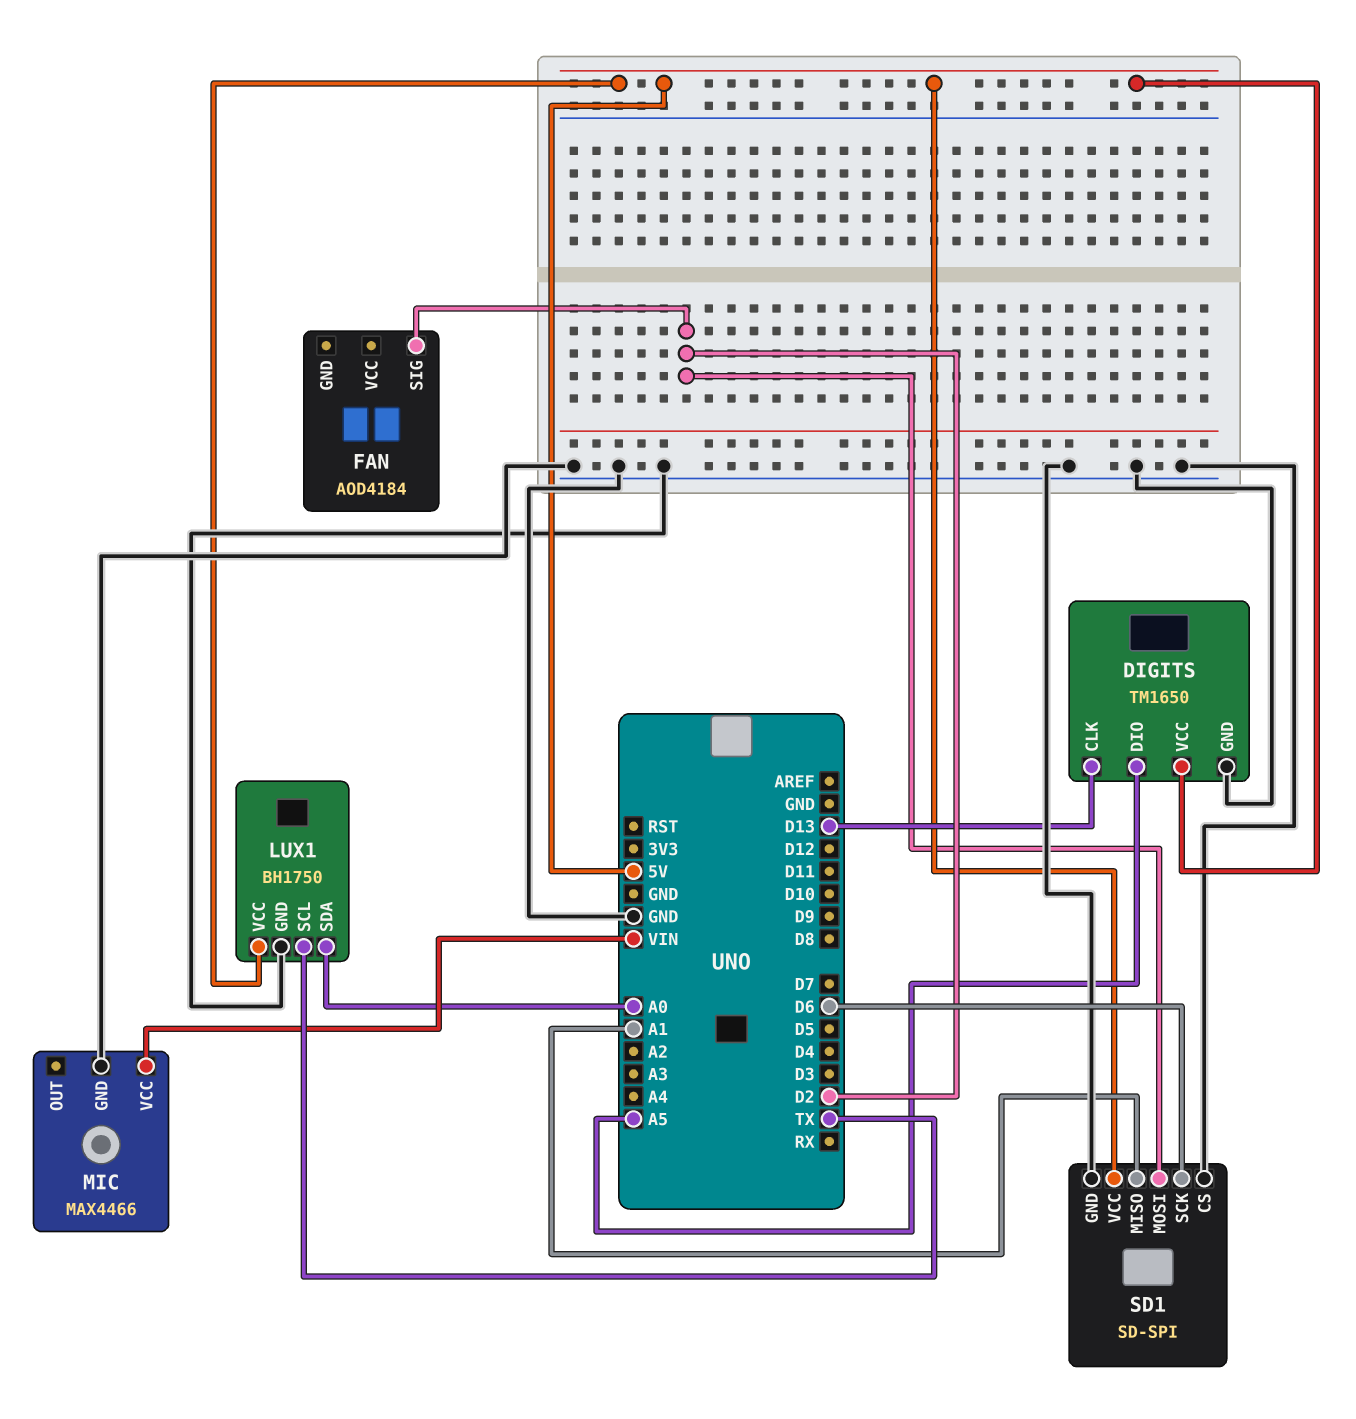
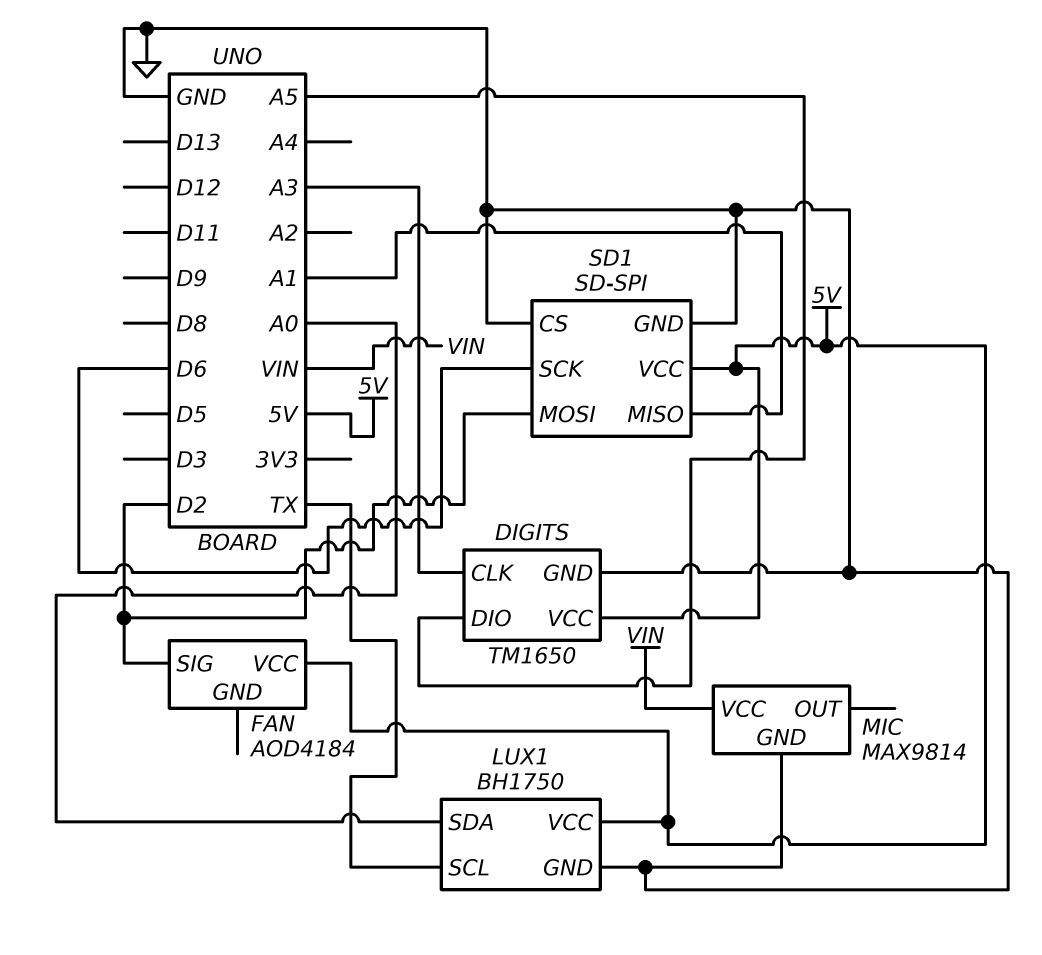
DIGITS pin CLK: D13 -> A3
FAN pin VCC: none -> 5V
MIC: MAX4466 -> MAX9814

